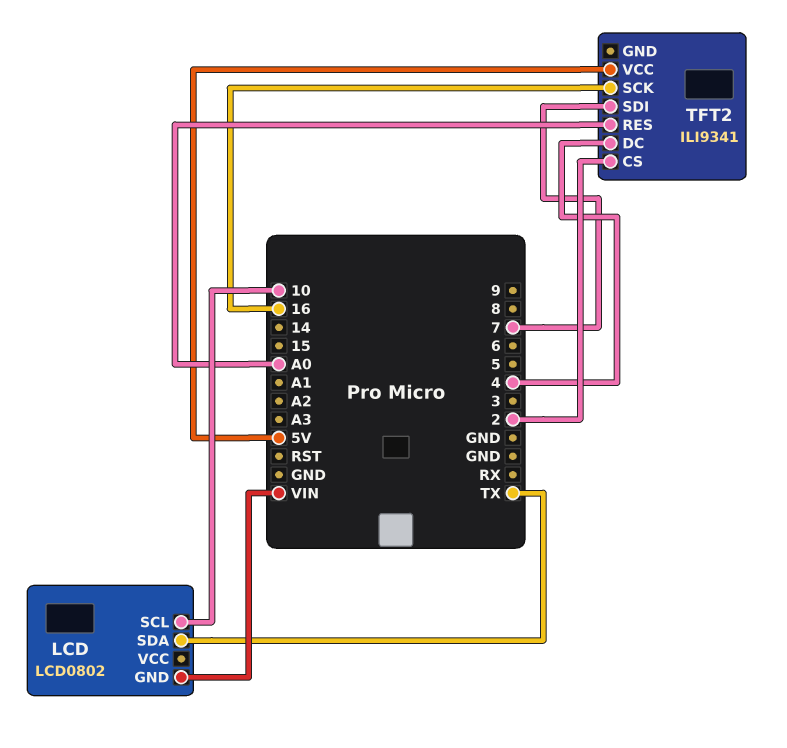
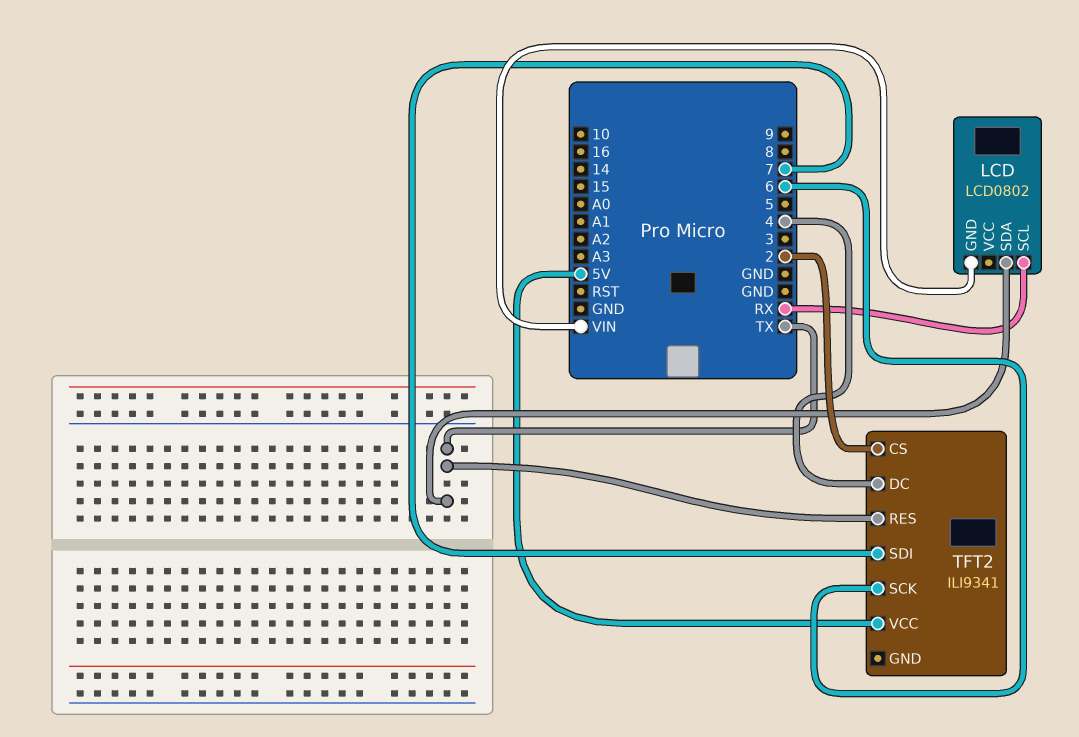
LCD pin SCL: 10 -> RX
TFT2 pin RES: A0 -> TX
TFT2 pin SCK: 16 -> 6

